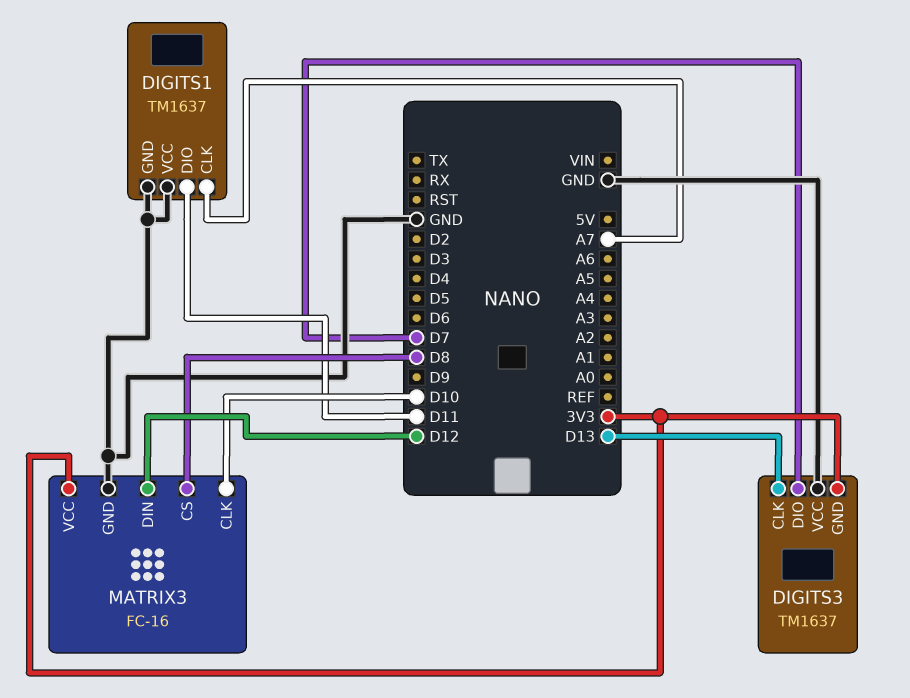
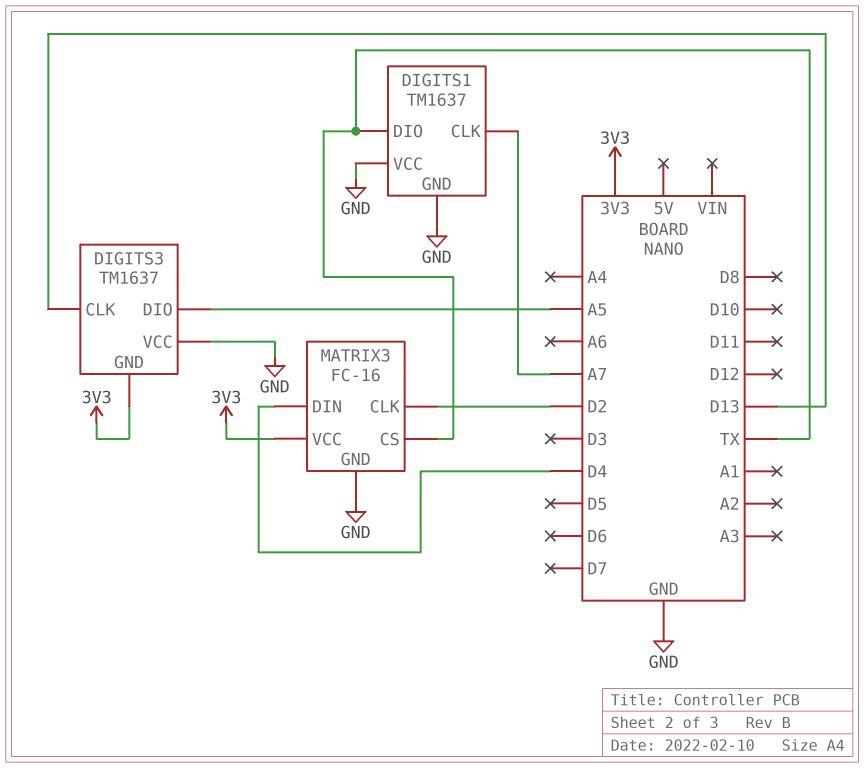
DIGITS1 pin DIO: D11 -> TX
DIGITS3 pin DIO: D7 -> A5
MATRIX3 pin CLK: D10 -> D2
MATRIX3 pin CS: D8 -> TX
MATRIX3 pin DIN: D12 -> D4

